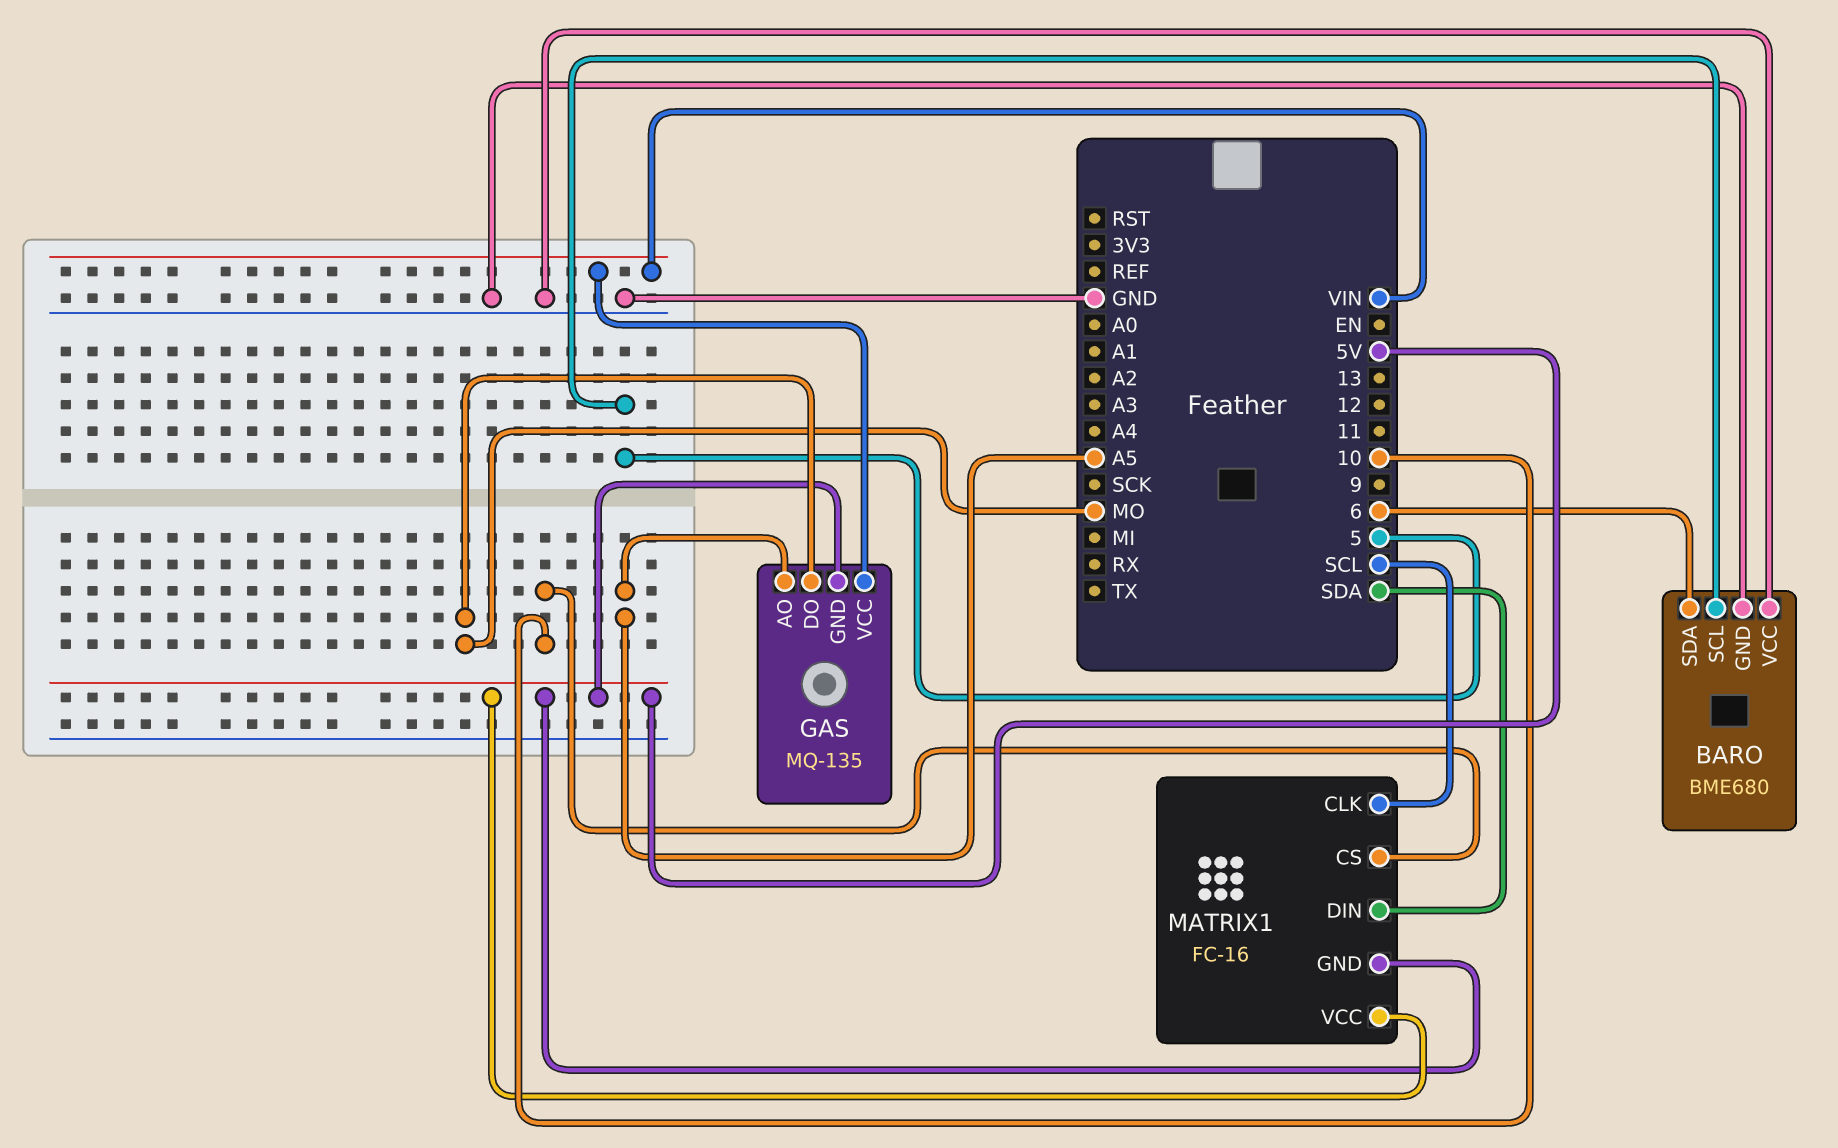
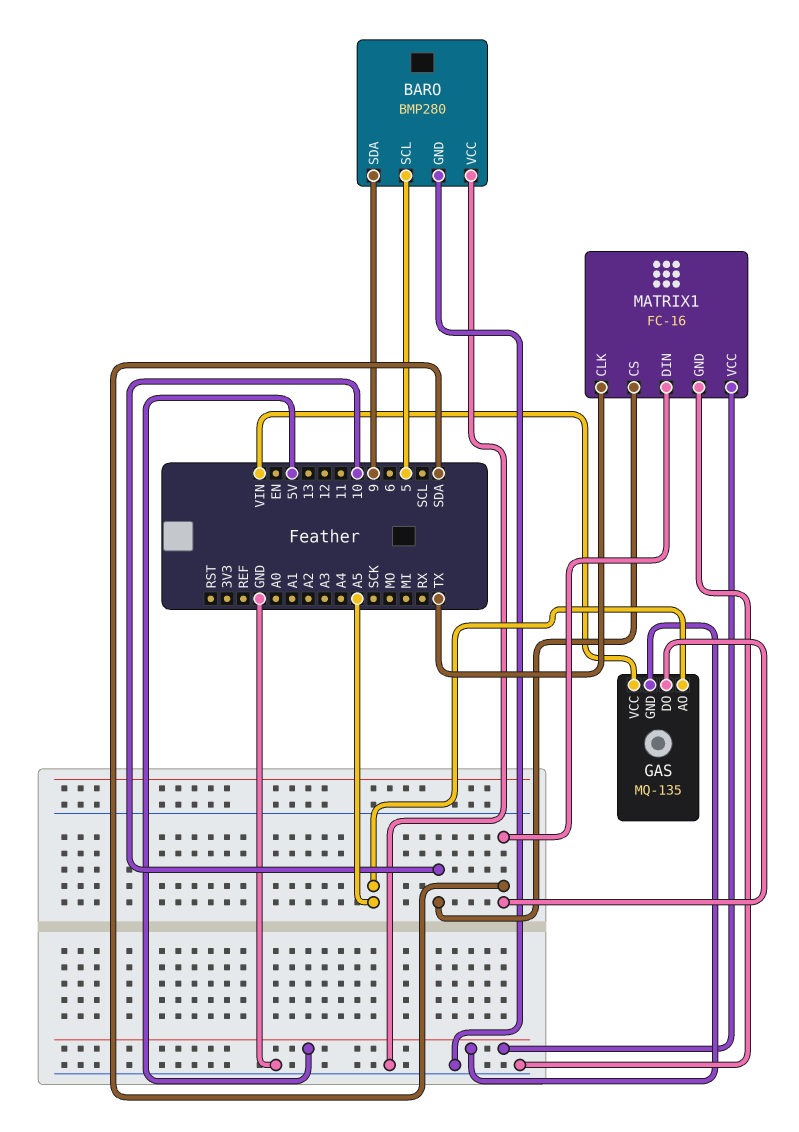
BARO: BME680 -> BMP280
BARO pin SDA: 6 -> 9
GAS pin DO: MO -> SDA
MATRIX1 pin CLK: SCL -> TX
MATRIX1 pin GND: 5V -> GND

